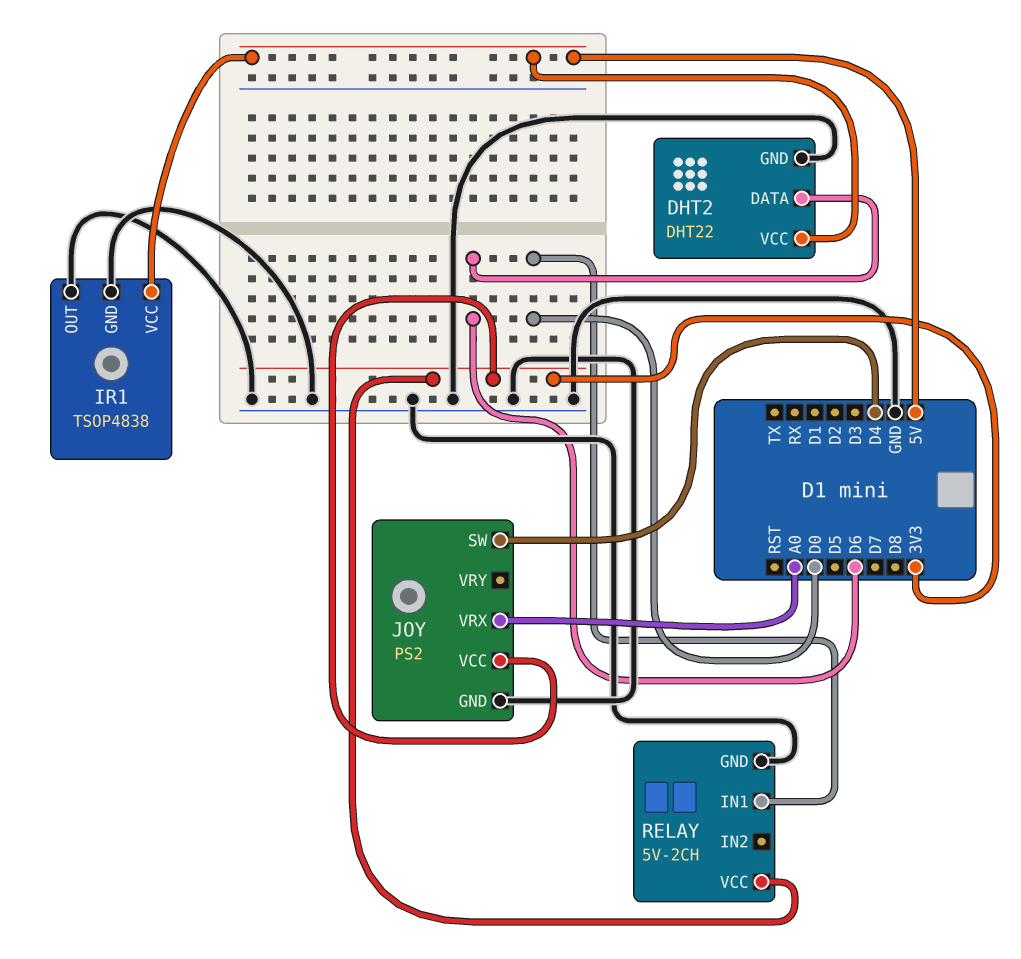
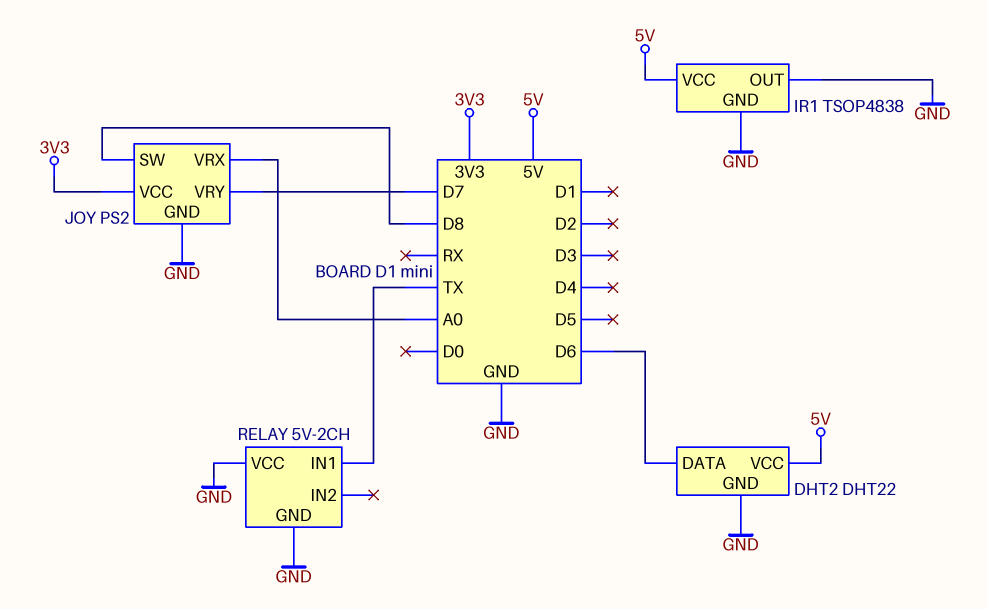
JOY pin SW: D4 -> D8
JOY pin VRY: none -> D7
RELAY pin IN1: D0 -> TX
RELAY pin VCC: 3V3 -> GND

